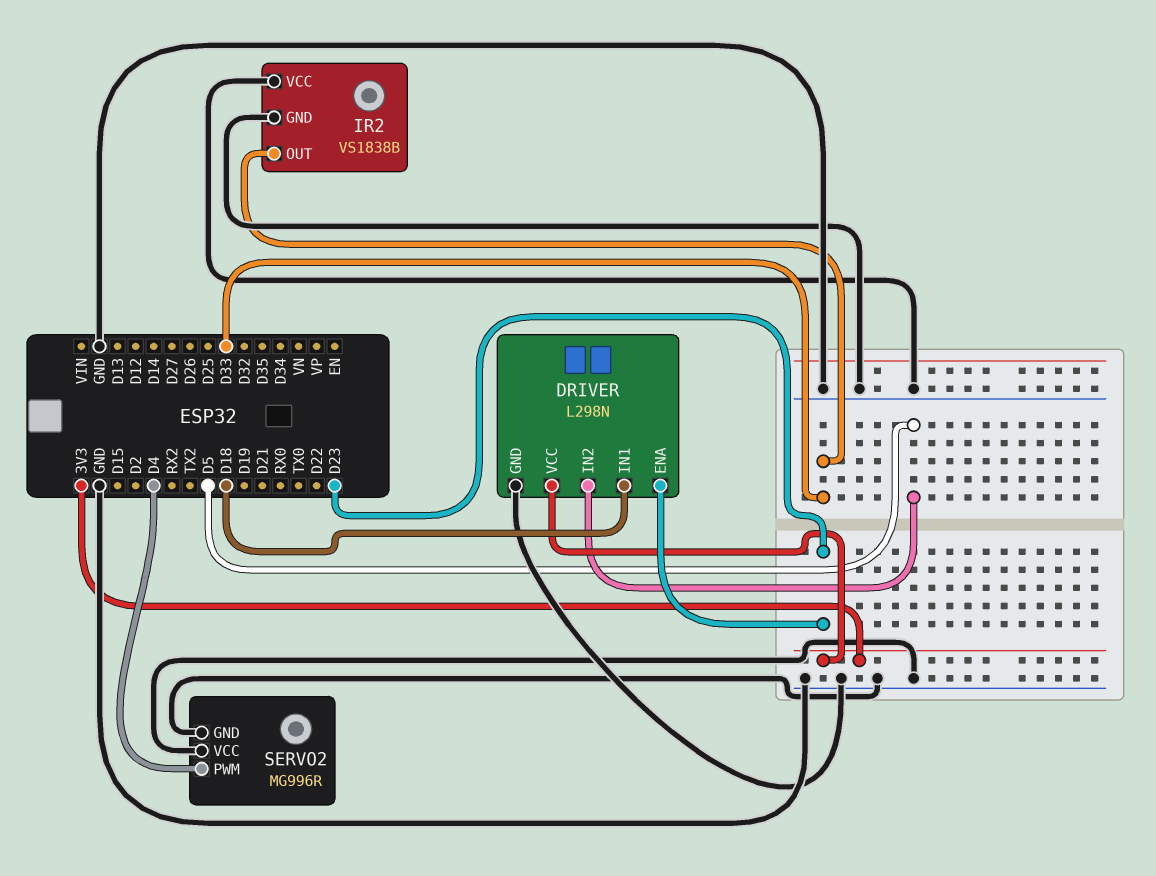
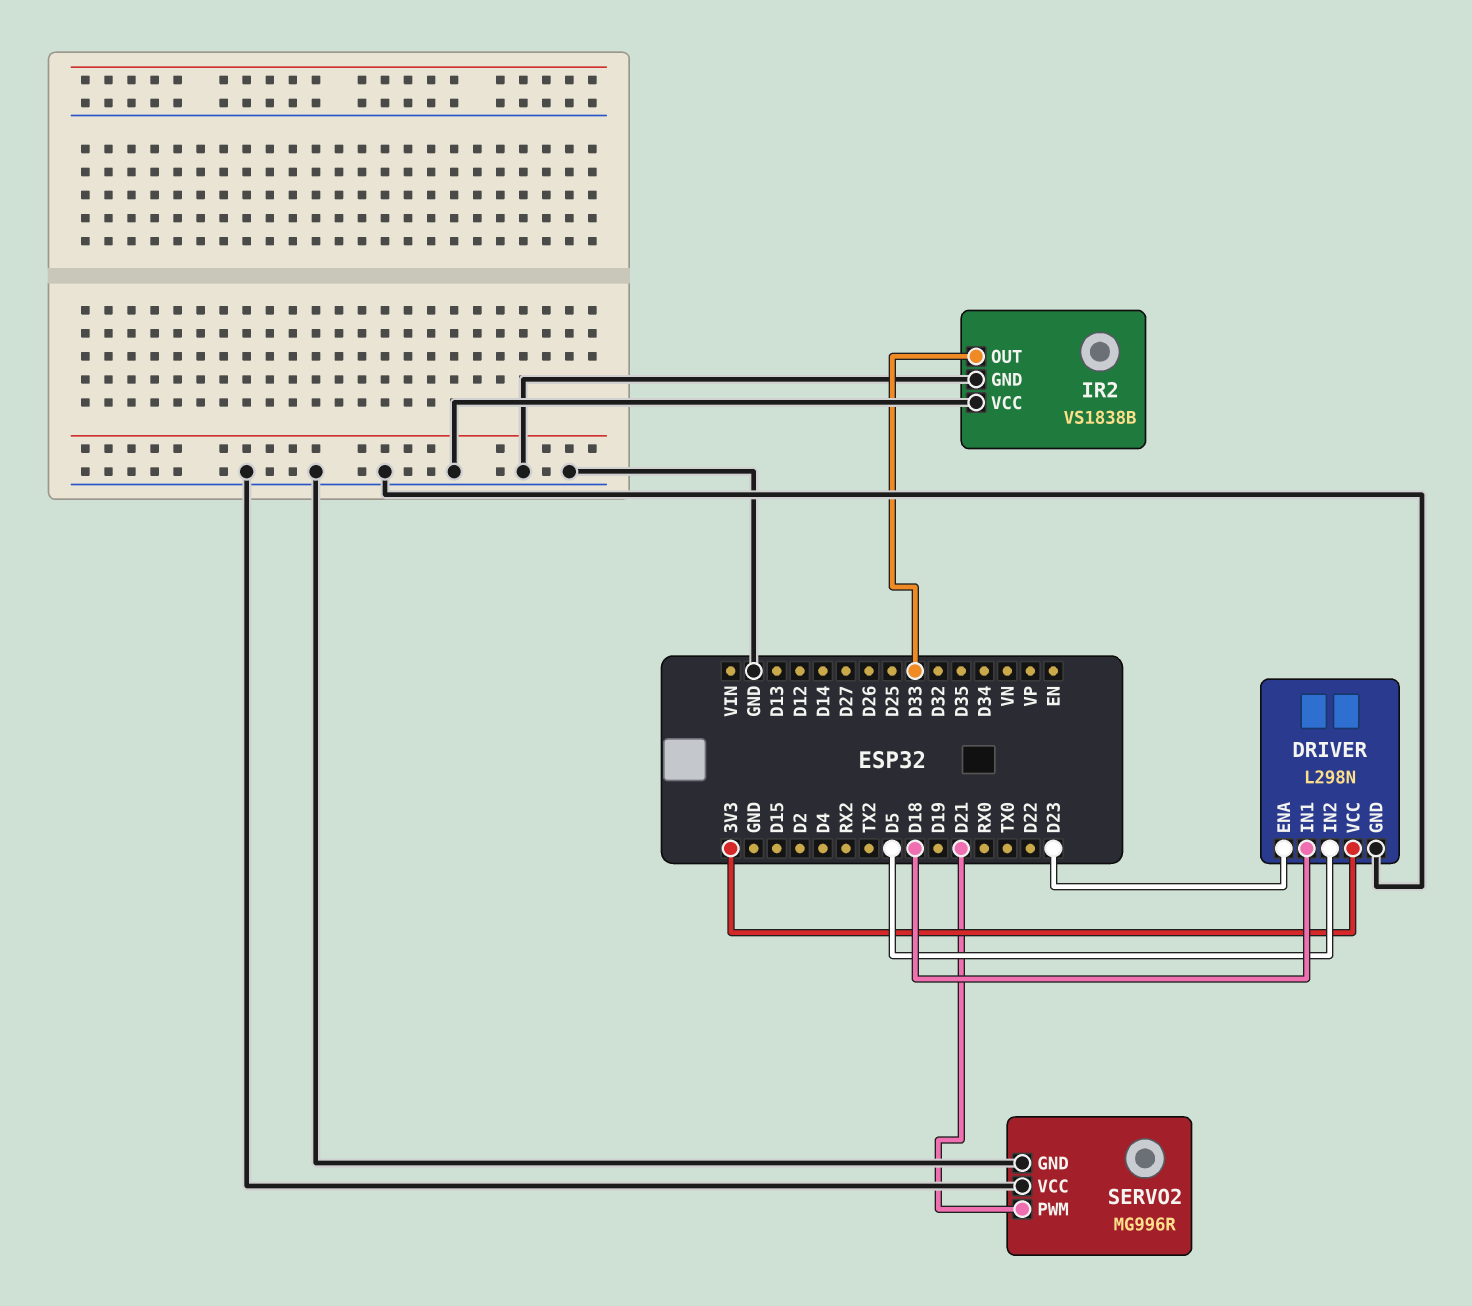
SERVO2 pin PWM: D4 -> D21

